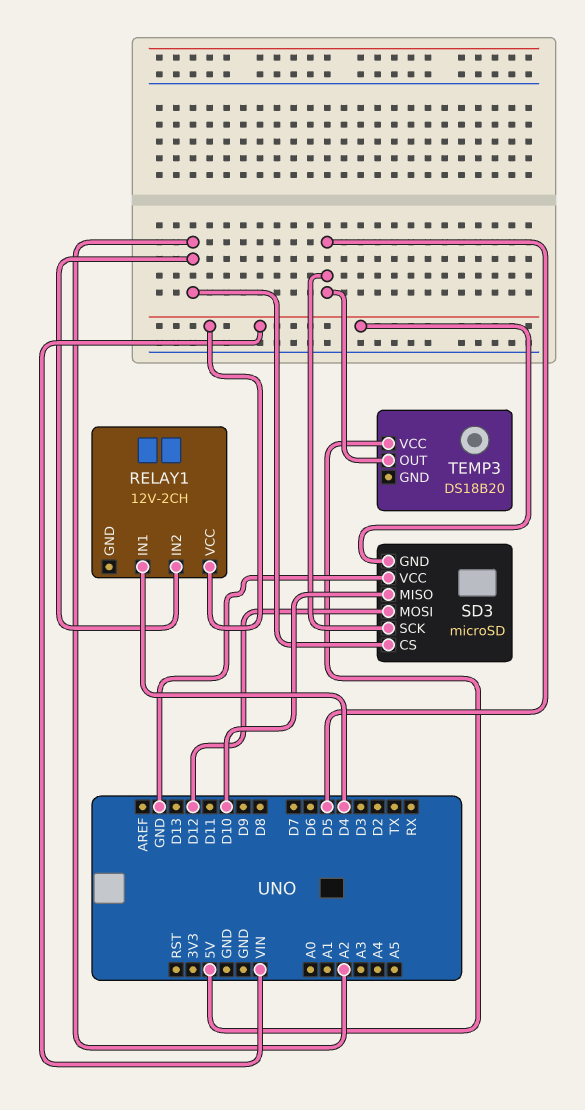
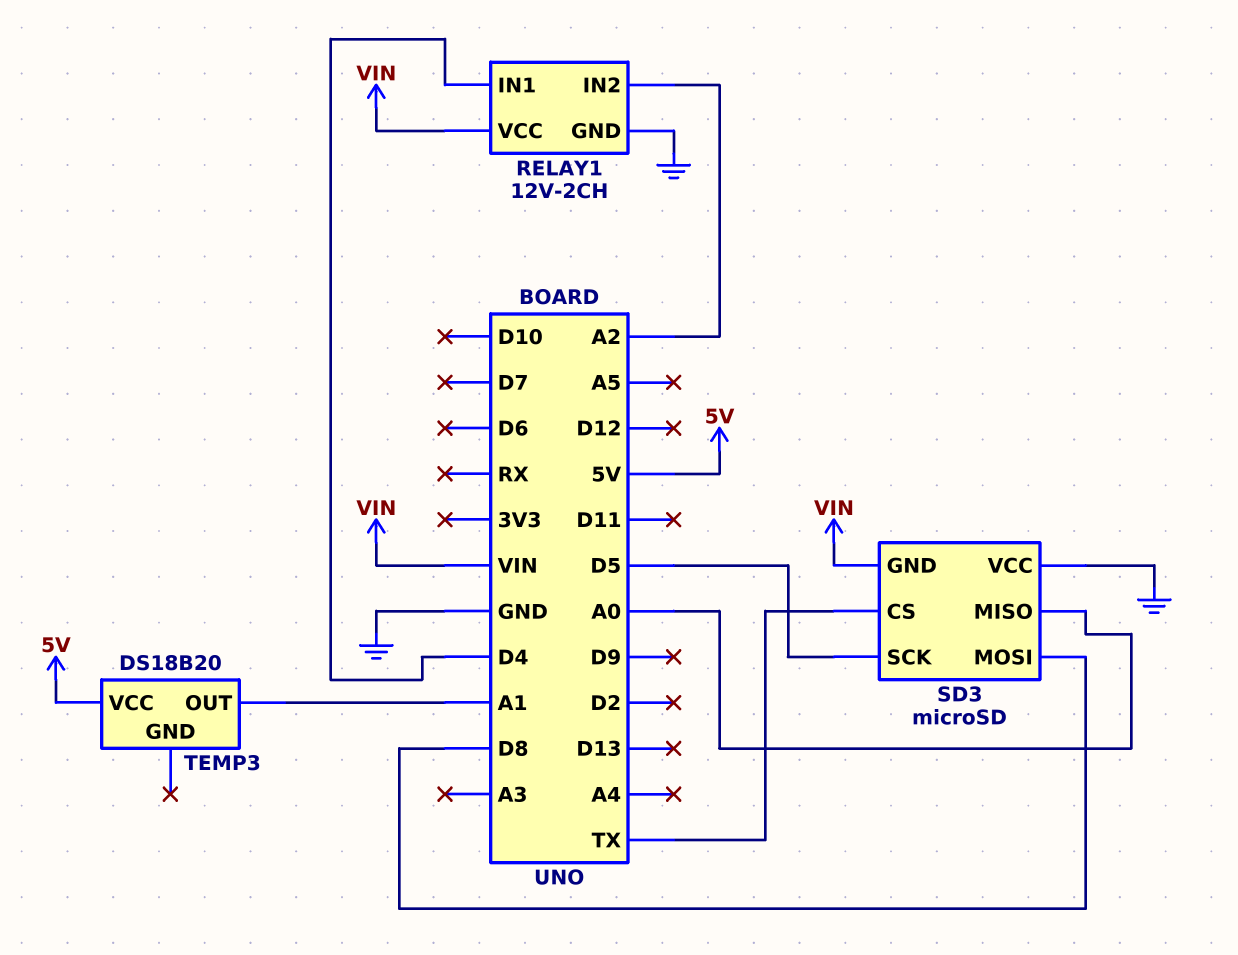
RELAY1 pin GND: none -> GND
SD3 pin CS: A2 -> TX
SD3 pin MISO: D10 -> A0
SD3 pin MOSI: D12 -> D8
TEMP3 pin OUT: D5 -> A1

